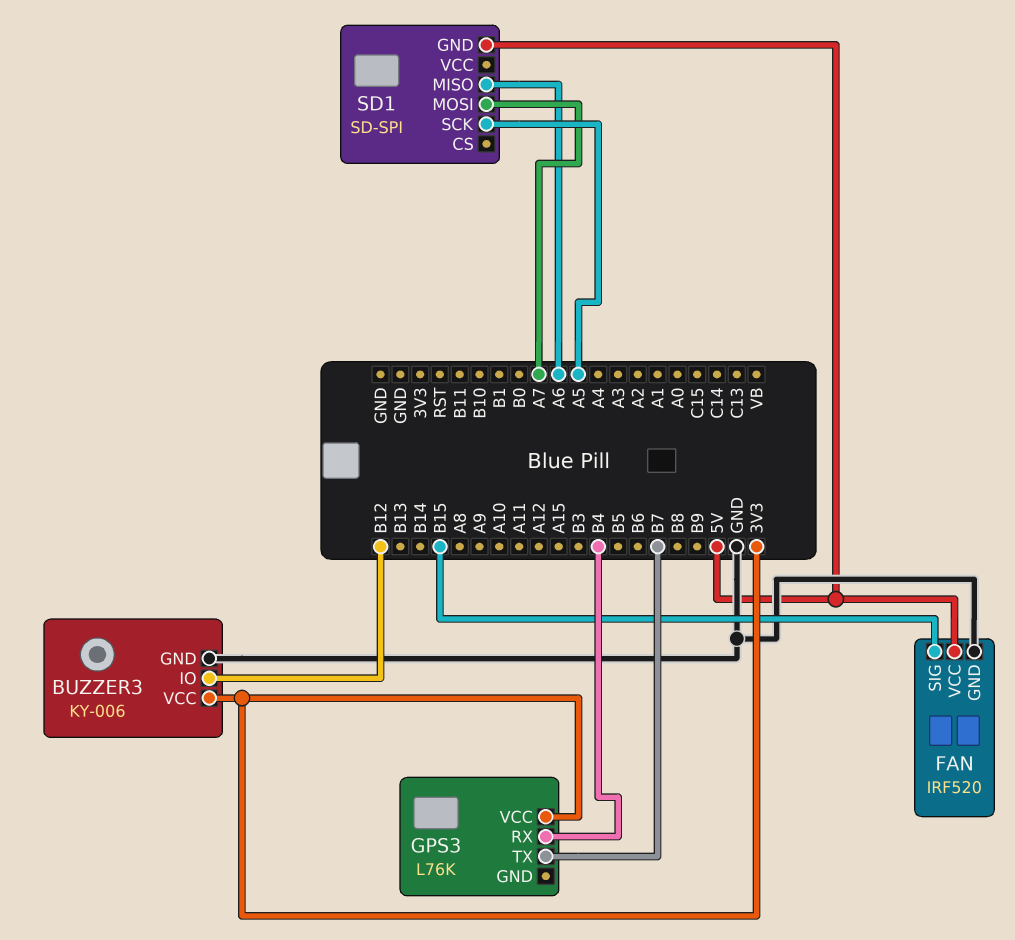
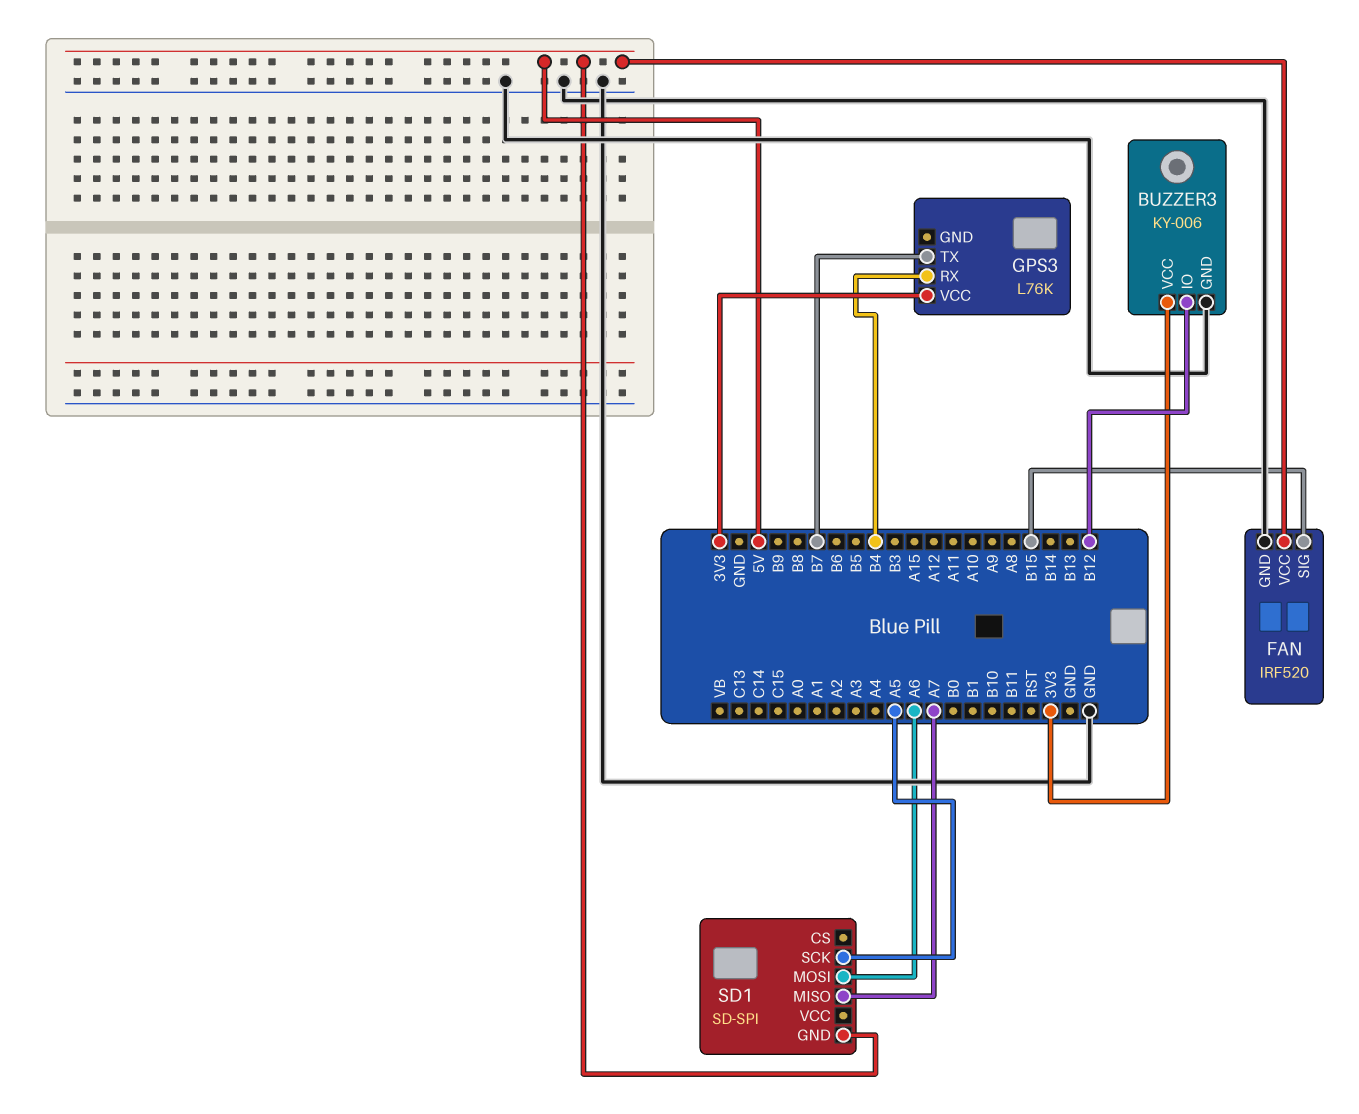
SD1 pin MISO: A6 -> A7
SD1 pin MOSI: A7 -> A6

